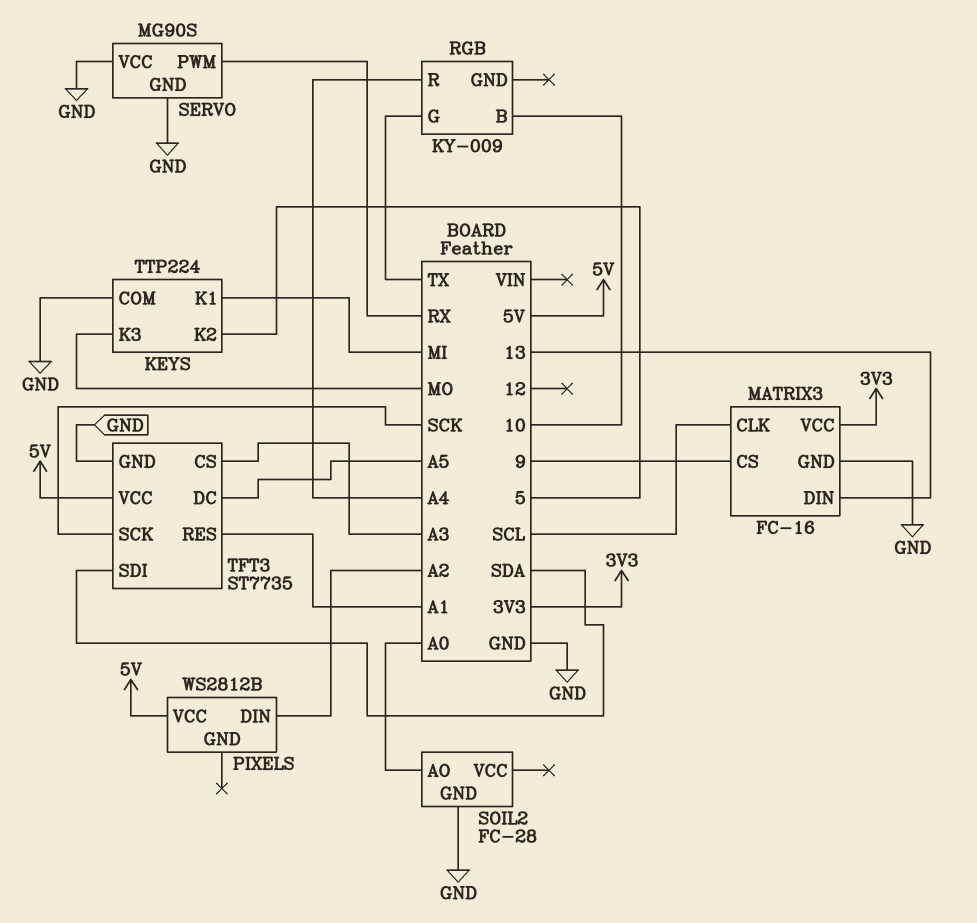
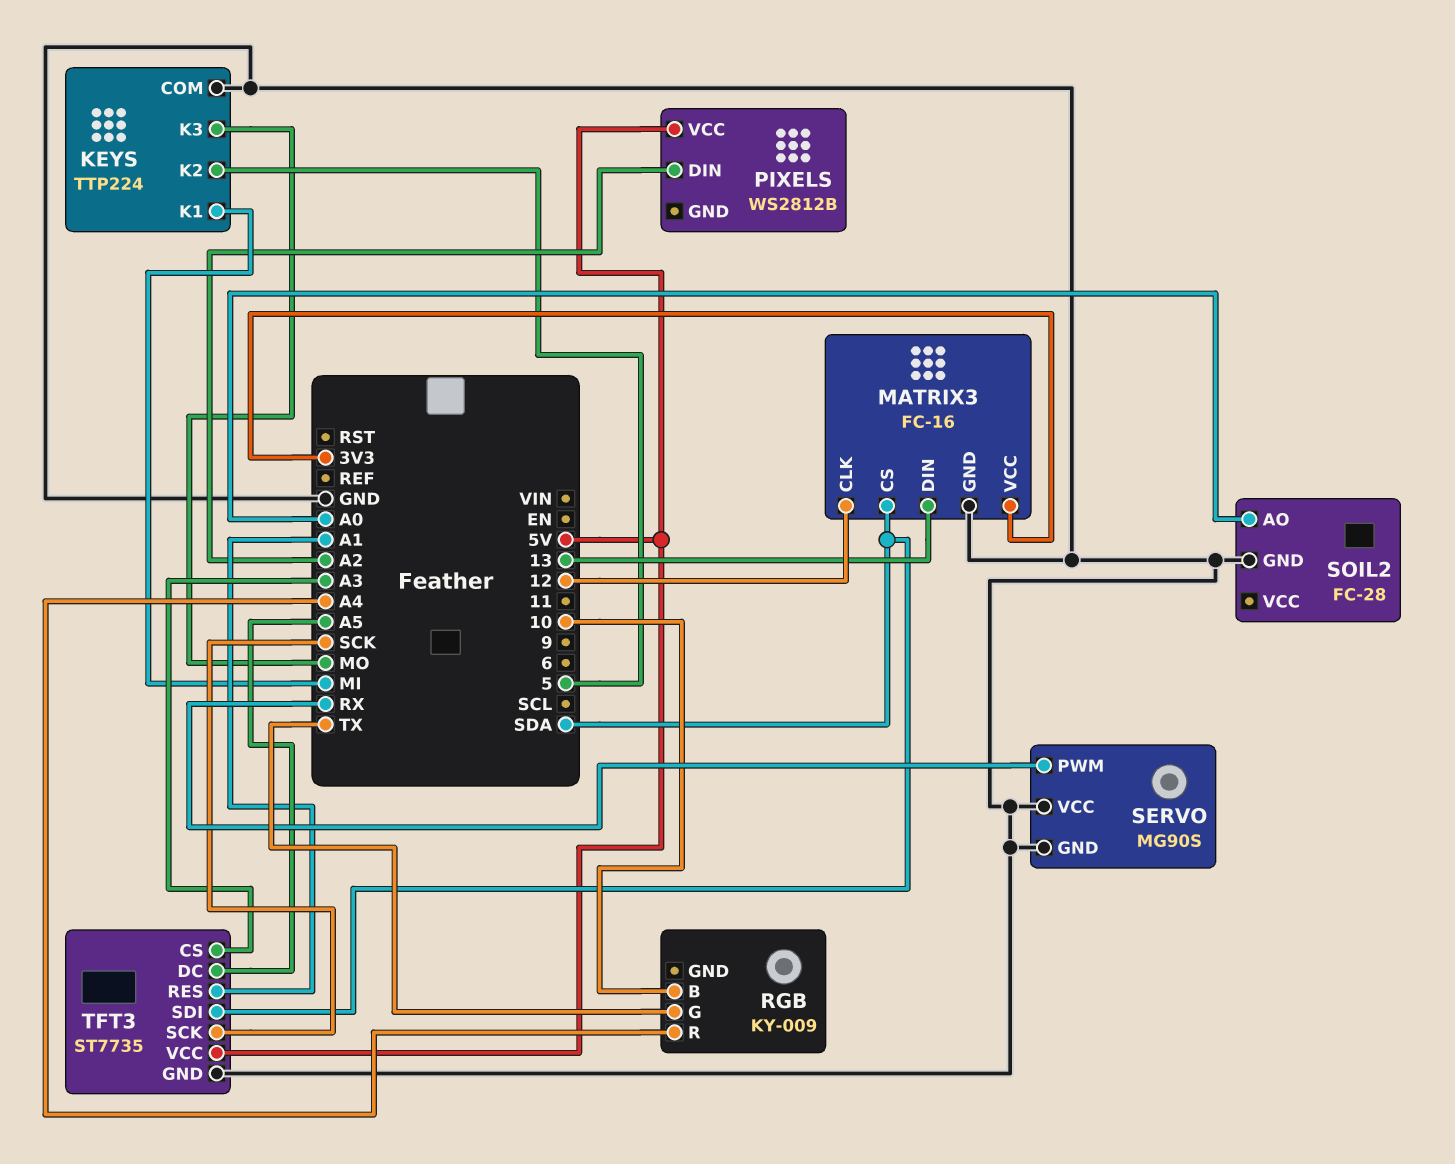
MATRIX3 pin CLK: SCL -> 12
MATRIX3 pin CS: 9 -> SDA

